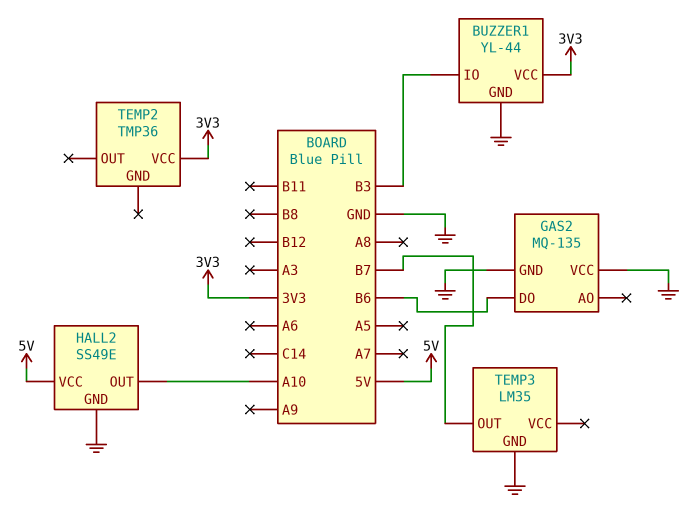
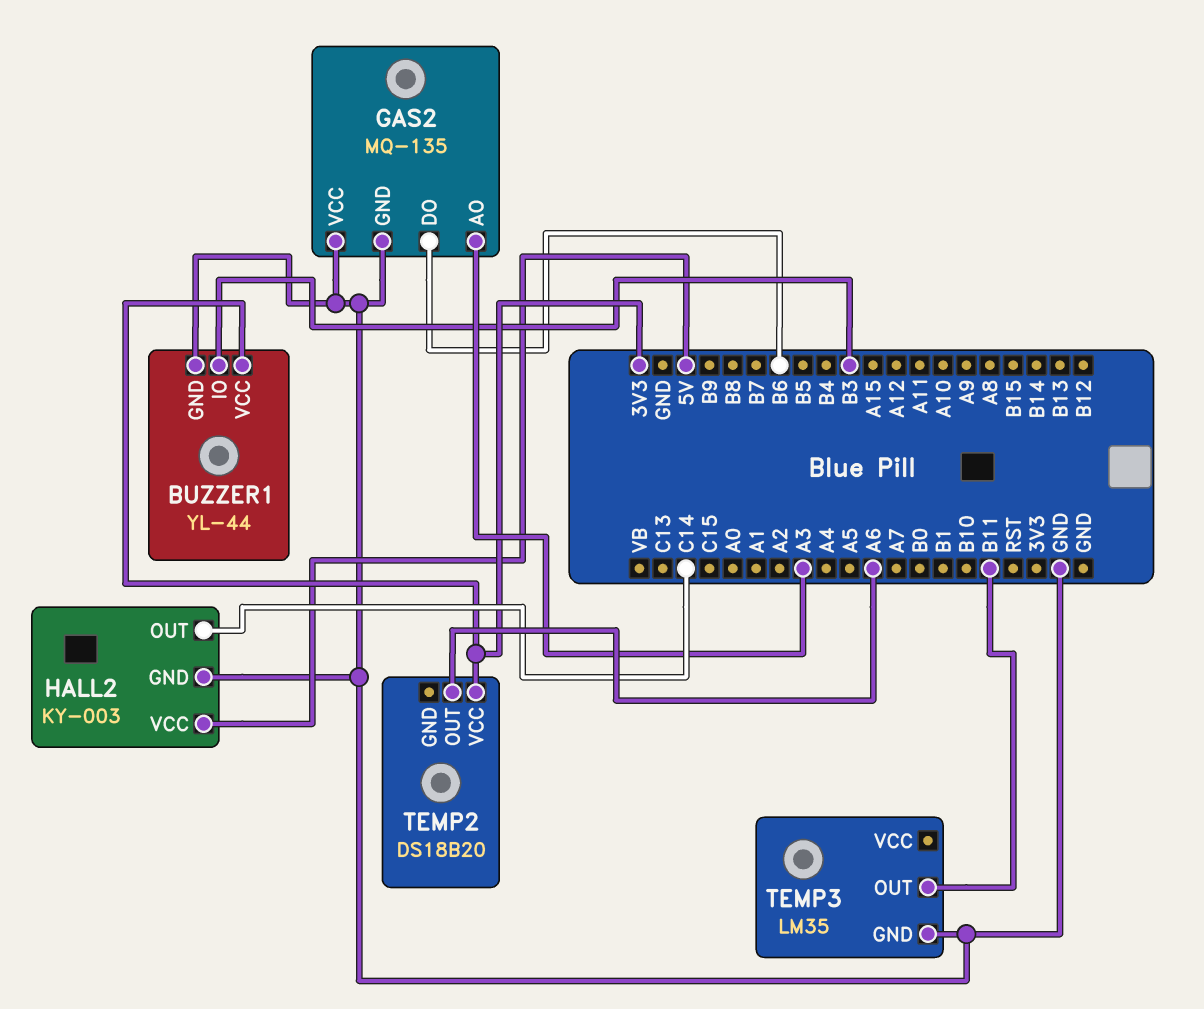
GAS2 pin AO: none -> A3
HALL2: SS49E -> KY-003
HALL2 pin OUT: A10 -> C14
TEMP2: TMP36 -> DS18B20
TEMP2 pin OUT: none -> A6
TEMP3 pin OUT: B7 -> B11

